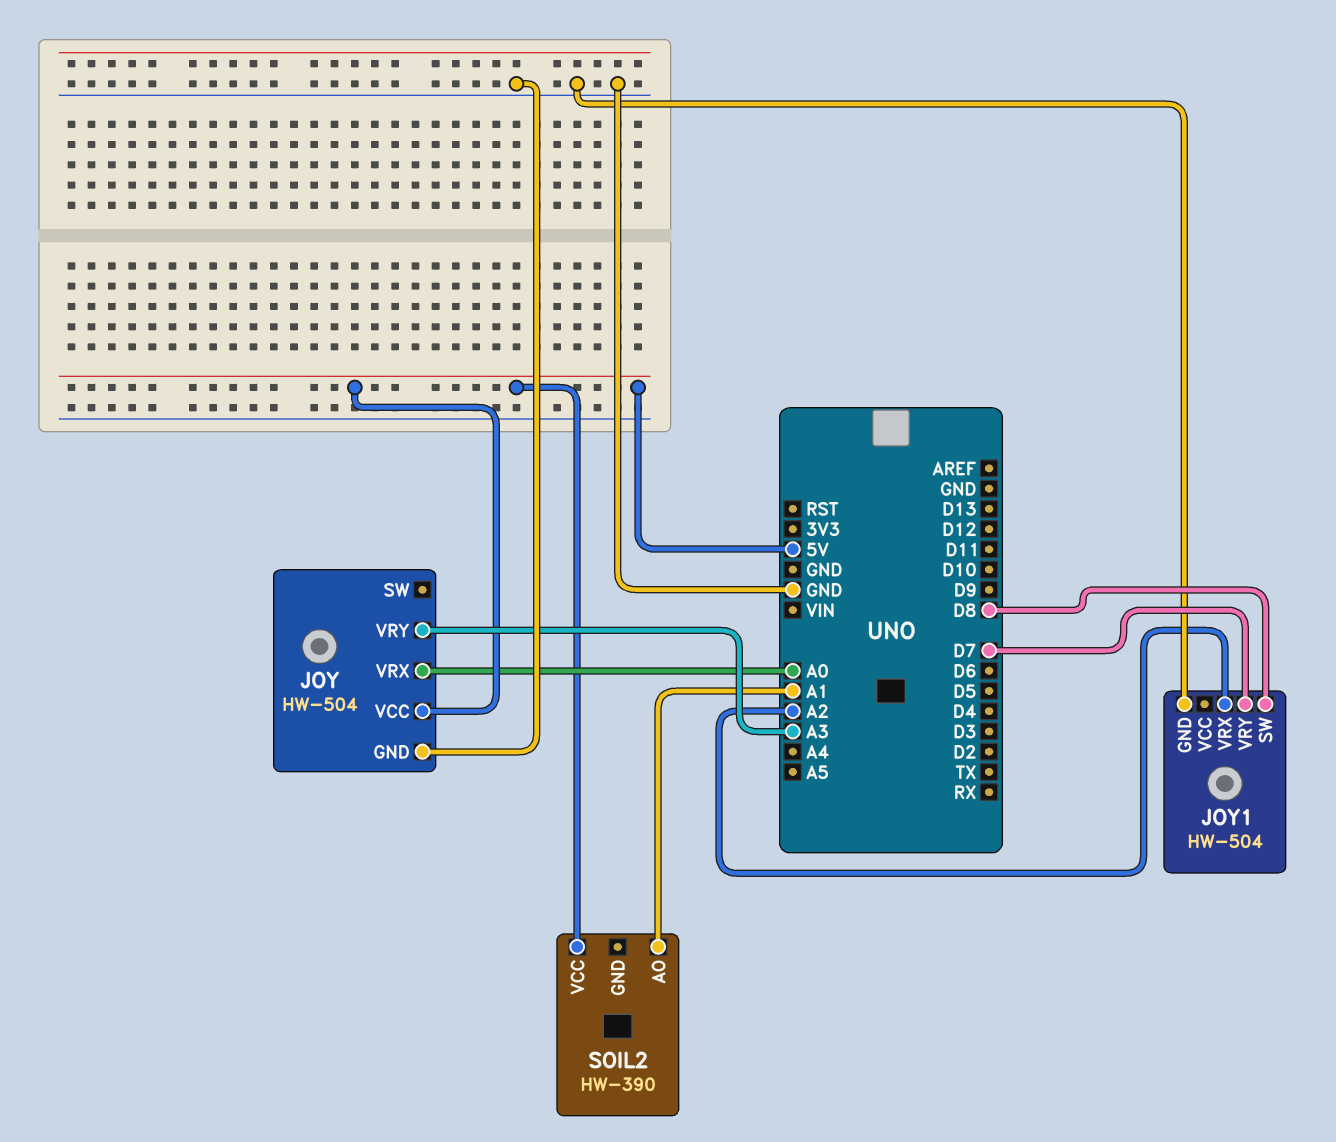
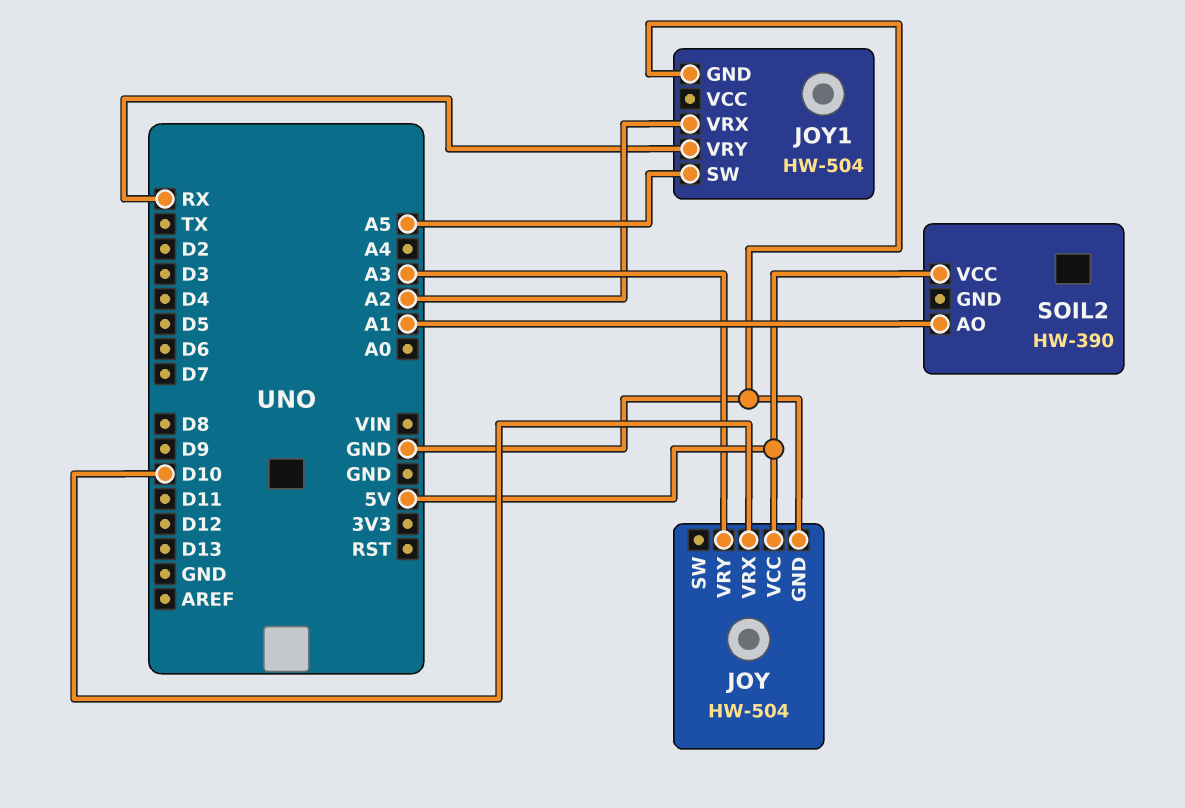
JOY pin VRX: A0 -> D10
JOY1 pin SW: D8 -> A5
JOY1 pin VRY: D7 -> RX

